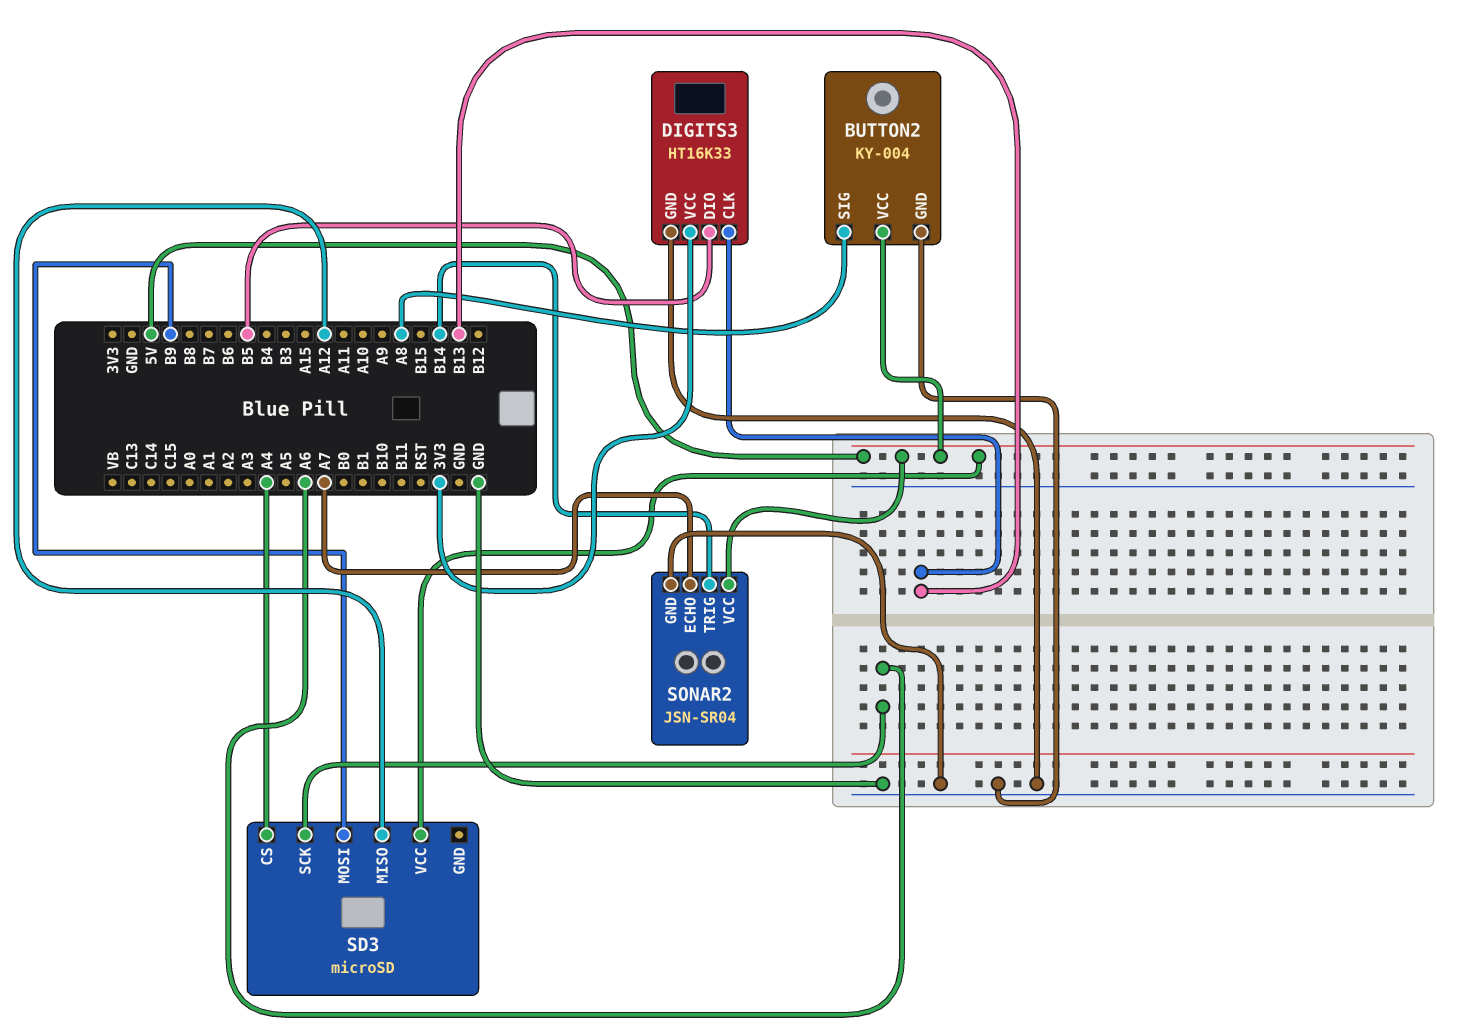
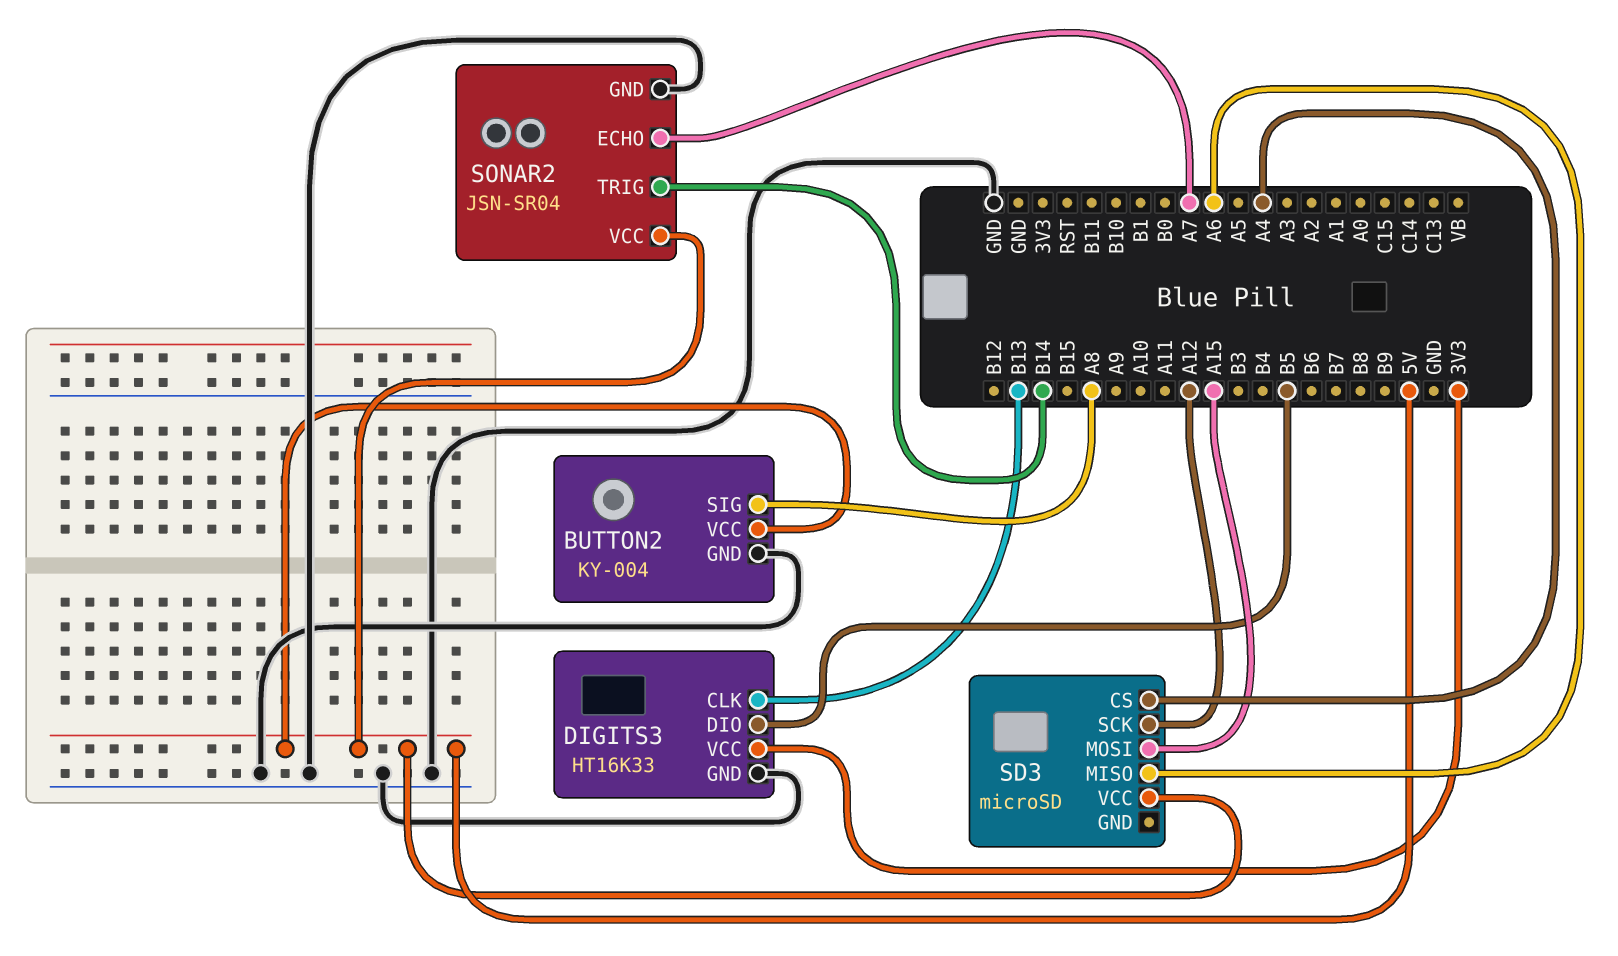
SD3 pin MISO: A12 -> A6
SD3 pin MOSI: B9 -> A15
SD3 pin SCK: A6 -> A12

